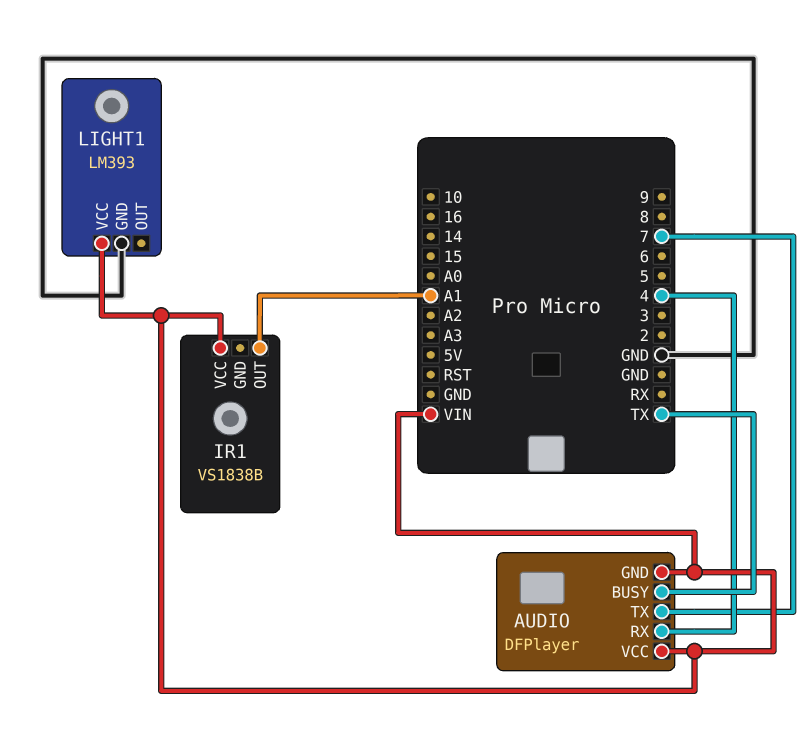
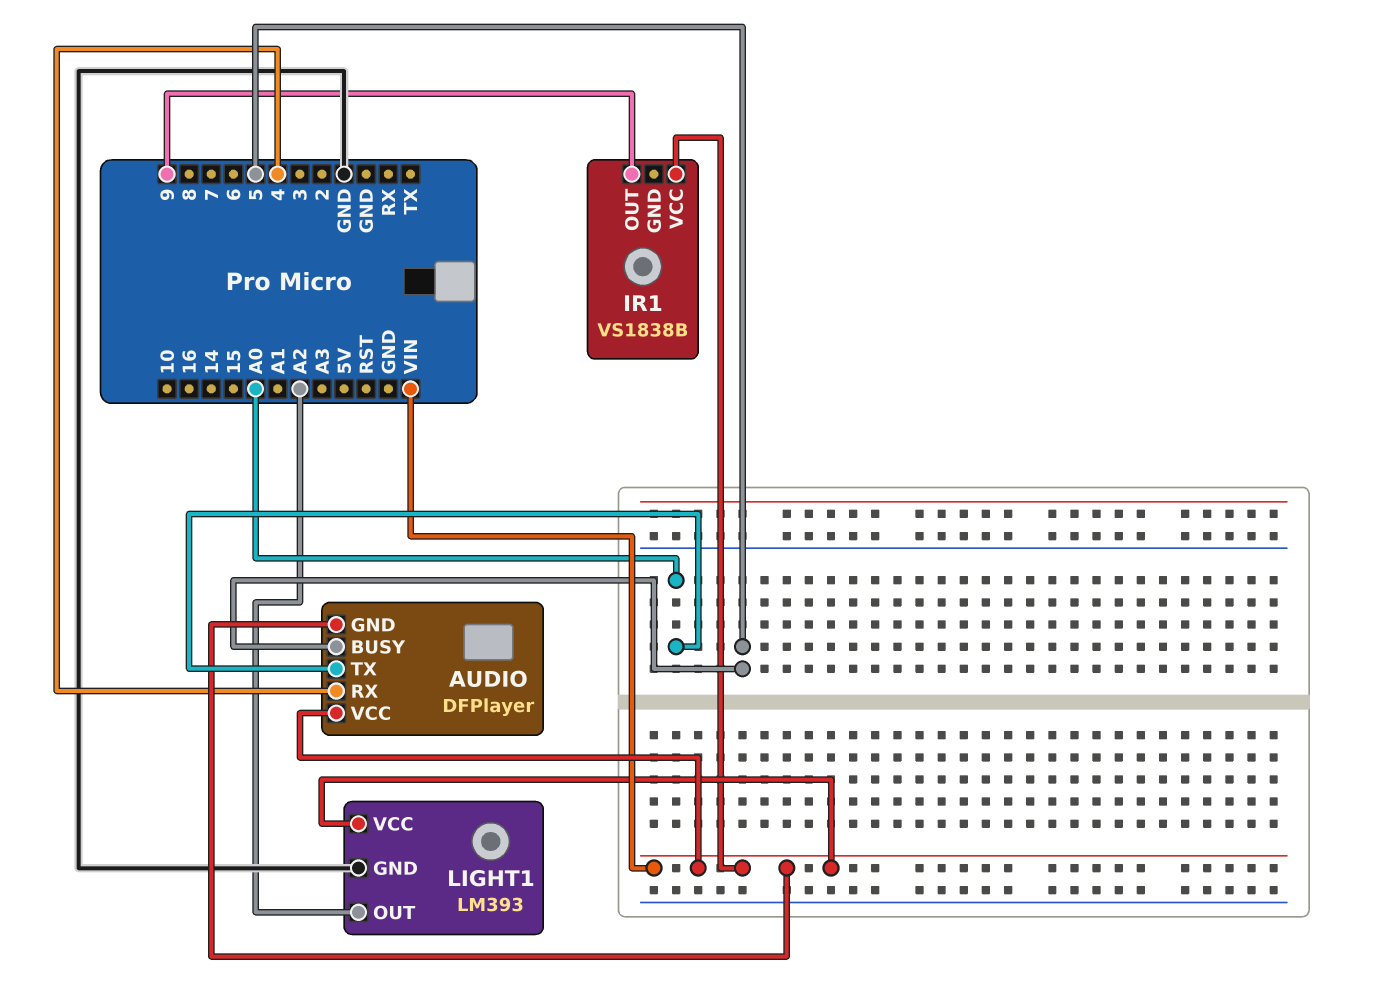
AUDIO pin BUSY: TX -> 5
AUDIO pin TX: 7 -> A0
IR1 pin OUT: A1 -> 9
LIGHT1 pin OUT: none -> A2

